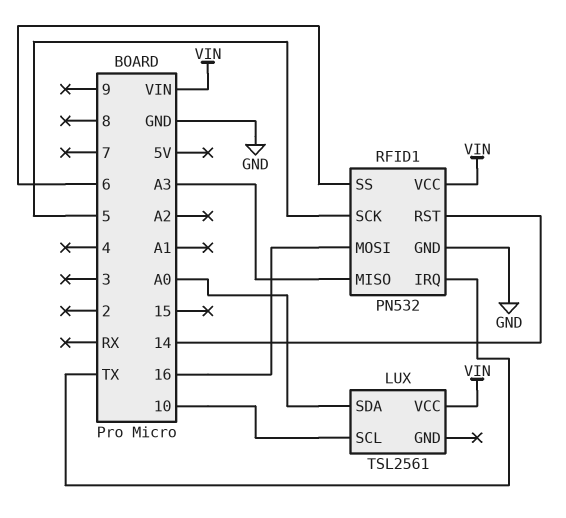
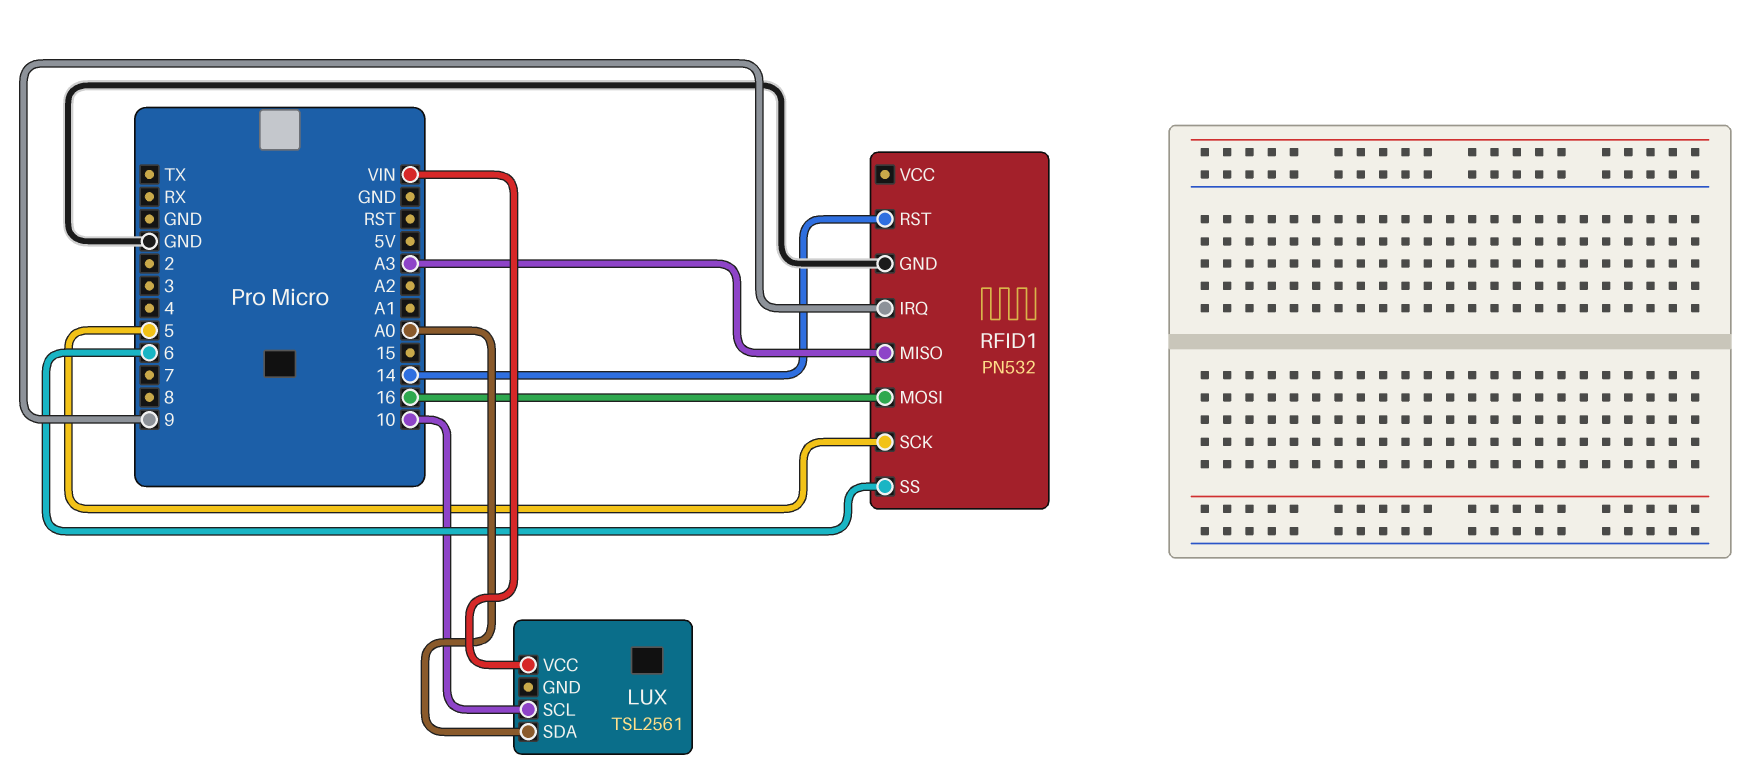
RFID1 pin IRQ: TX -> 9
RFID1 pin VCC: VIN -> none

